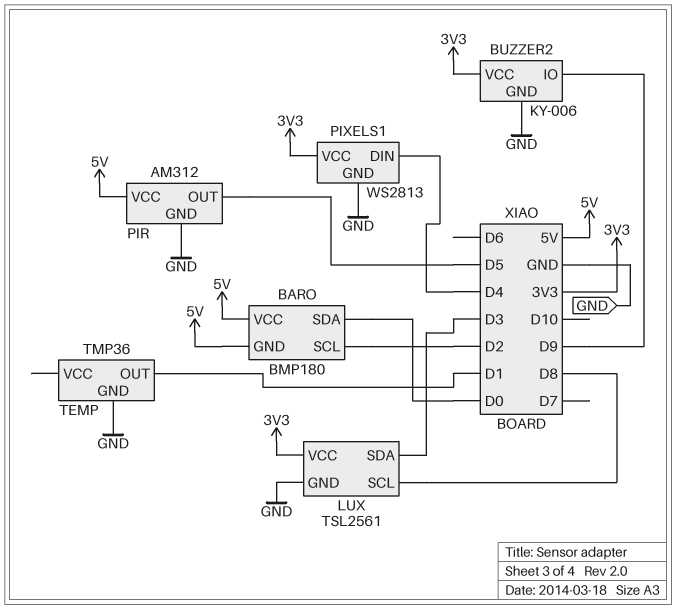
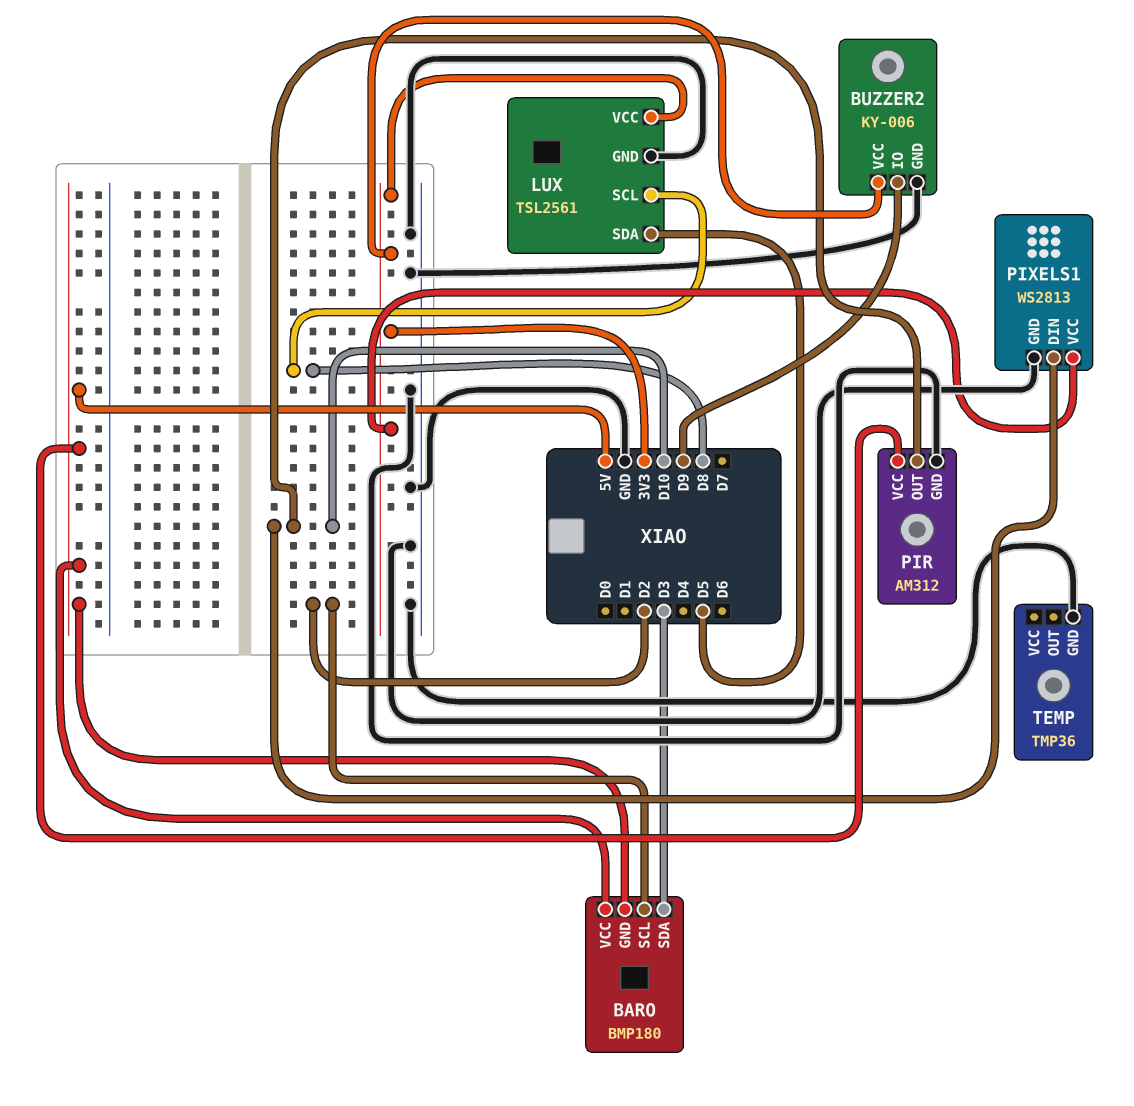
BARO pin SDA: D0 -> D3
LUX pin SDA: D3 -> D5
PIR pin OUT: D5 -> D10
PIXELS1 pin DIN: D4 -> D10
TEMP pin OUT: D1 -> none

